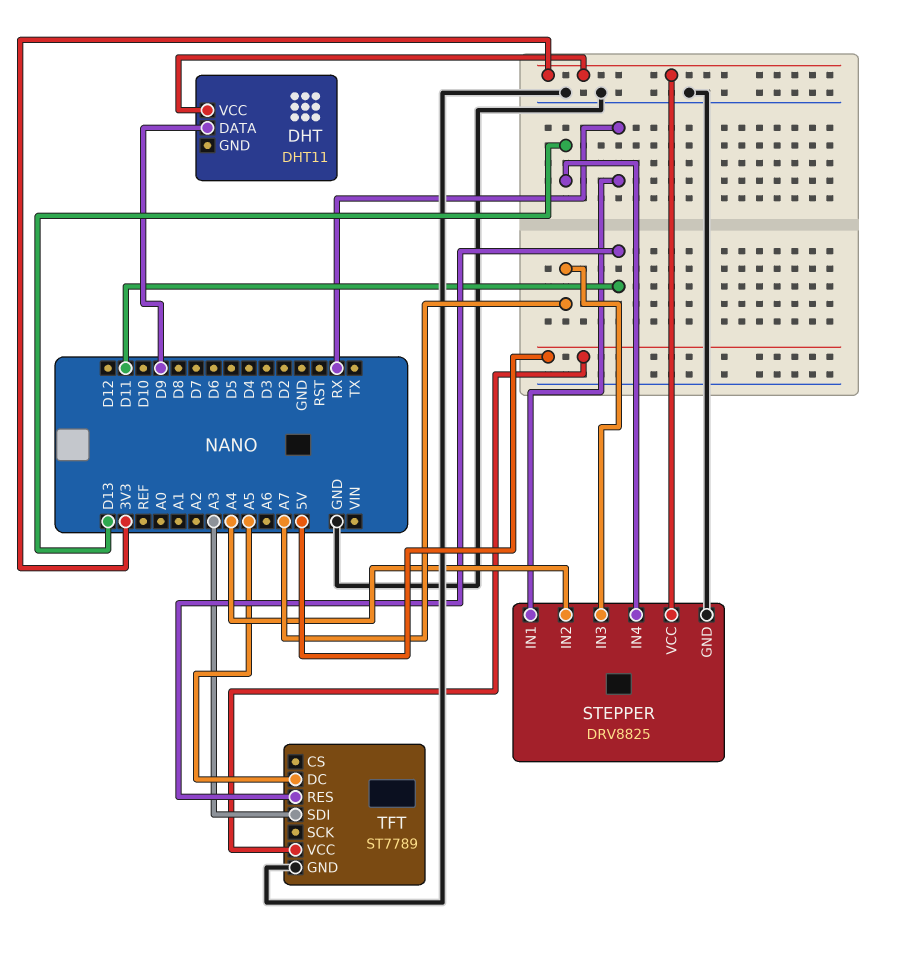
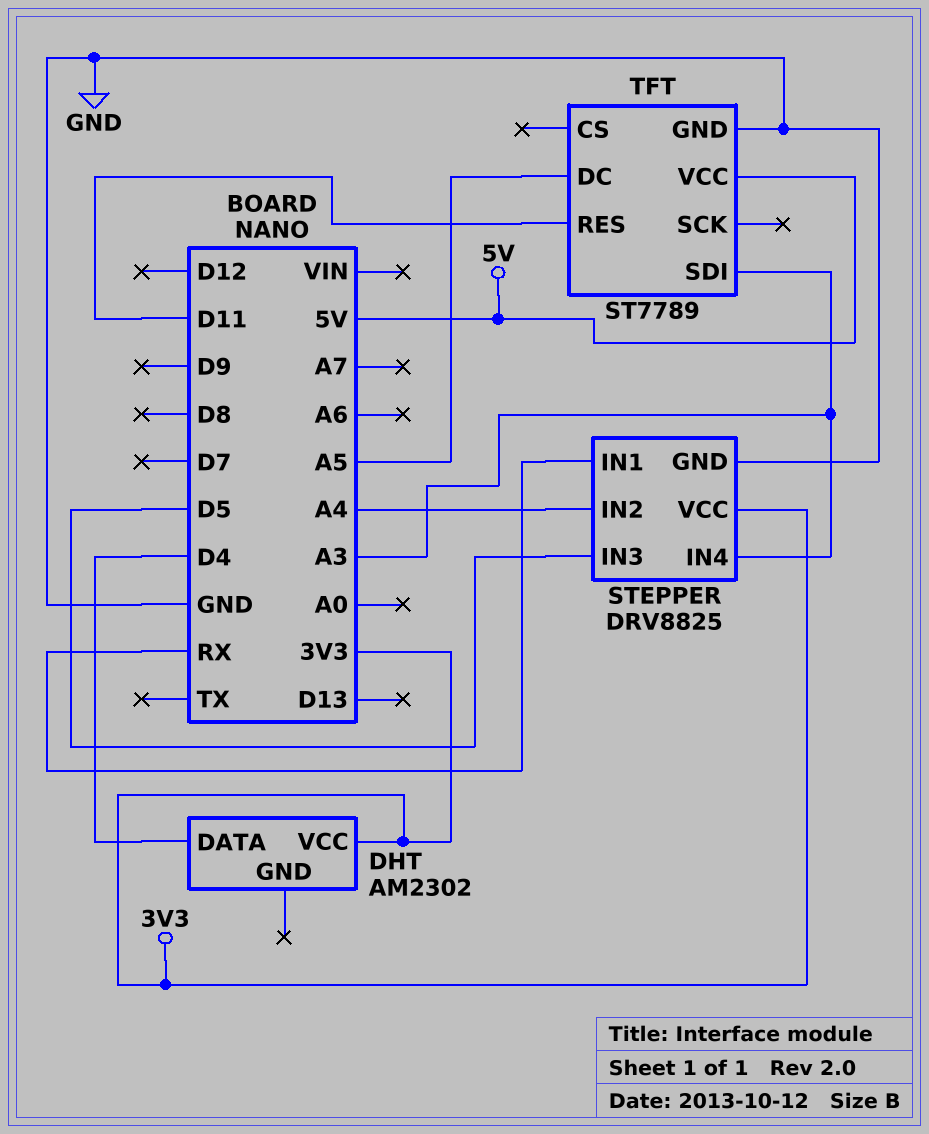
DHT: DHT11 -> AM2302
DHT pin DATA: D9 -> D4
STEPPER pin IN3: A7 -> D5
STEPPER pin IN4: D13 -> A3

